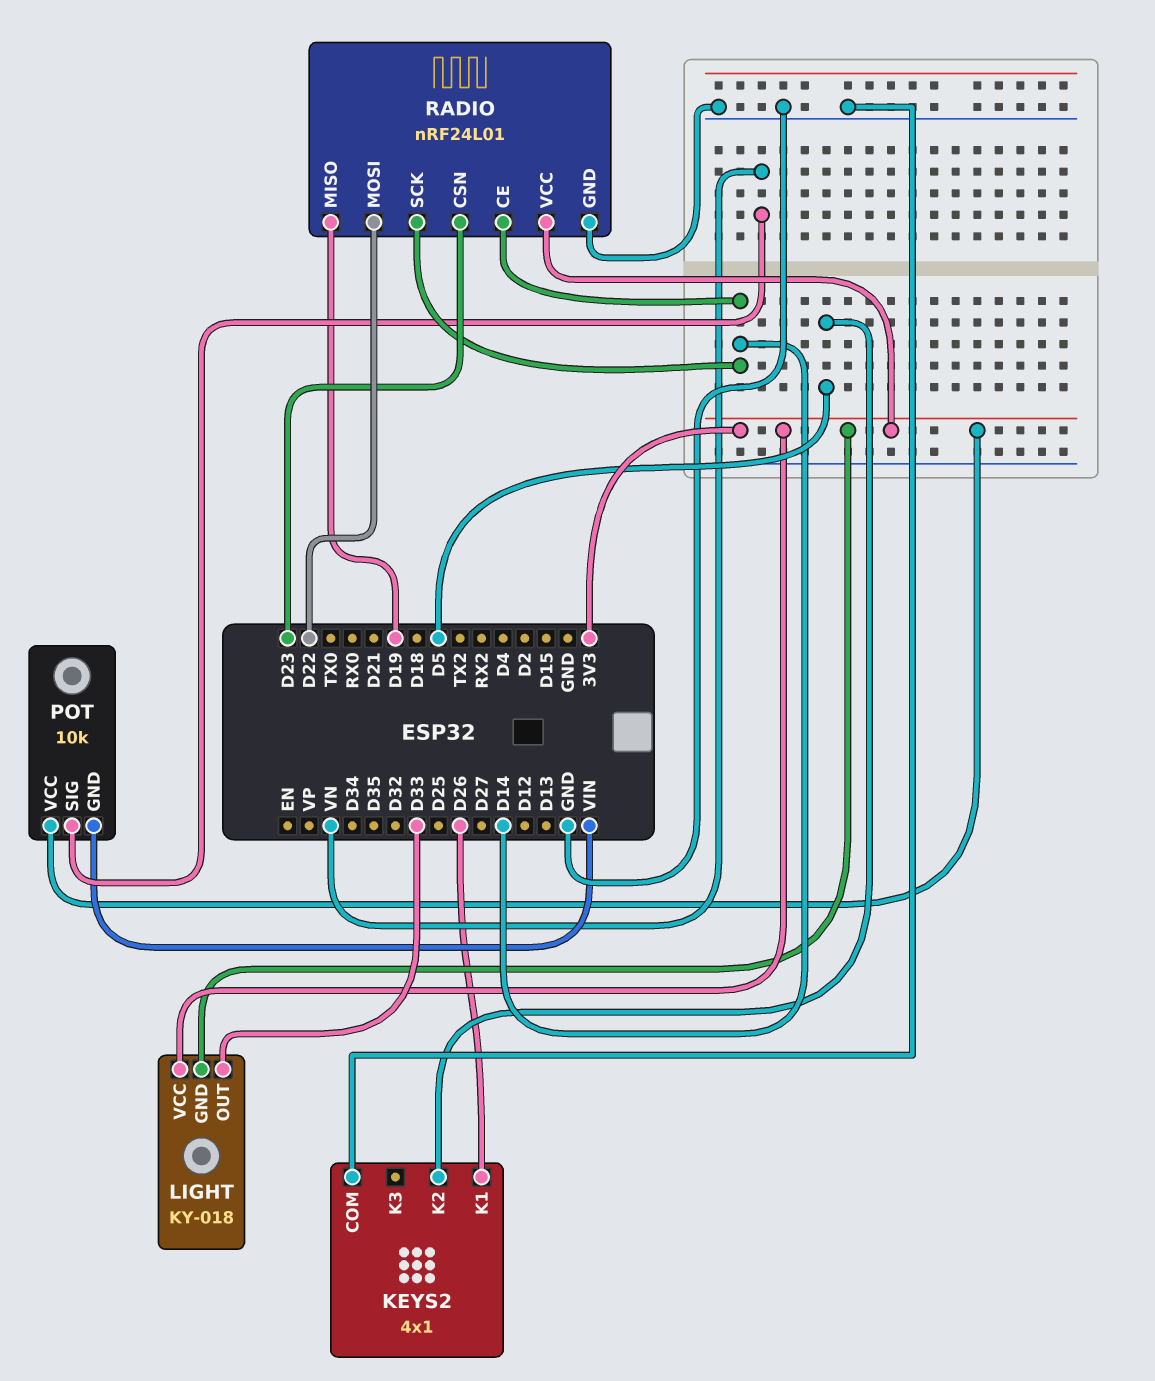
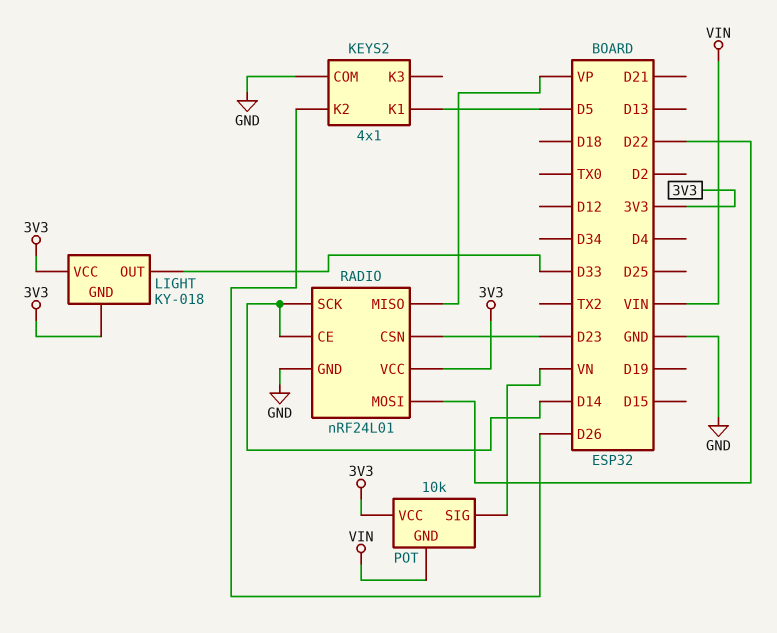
KEYS2 pin K1: D26 -> D5
KEYS2 pin K2: D5 -> D26
RADIO pin MISO: D19 -> VP

